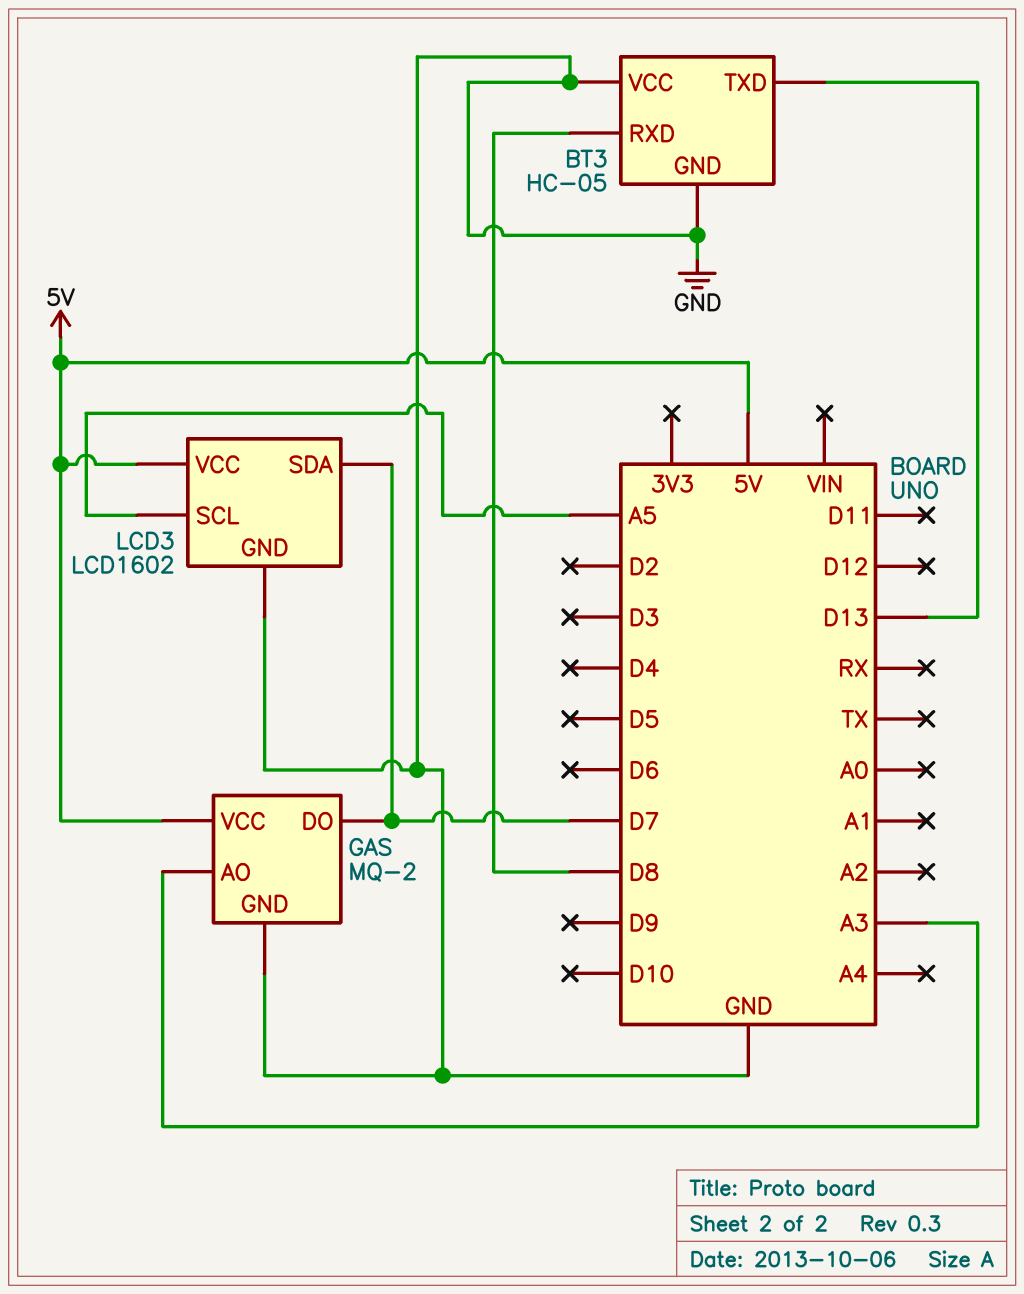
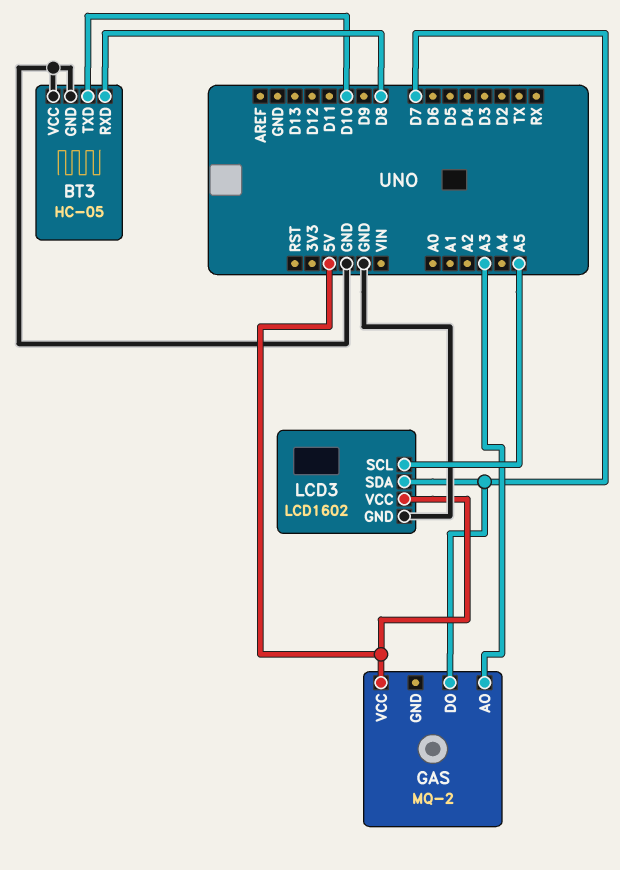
BT3 pin TXD: D13 -> D10
GAS pin GND: GND -> none

